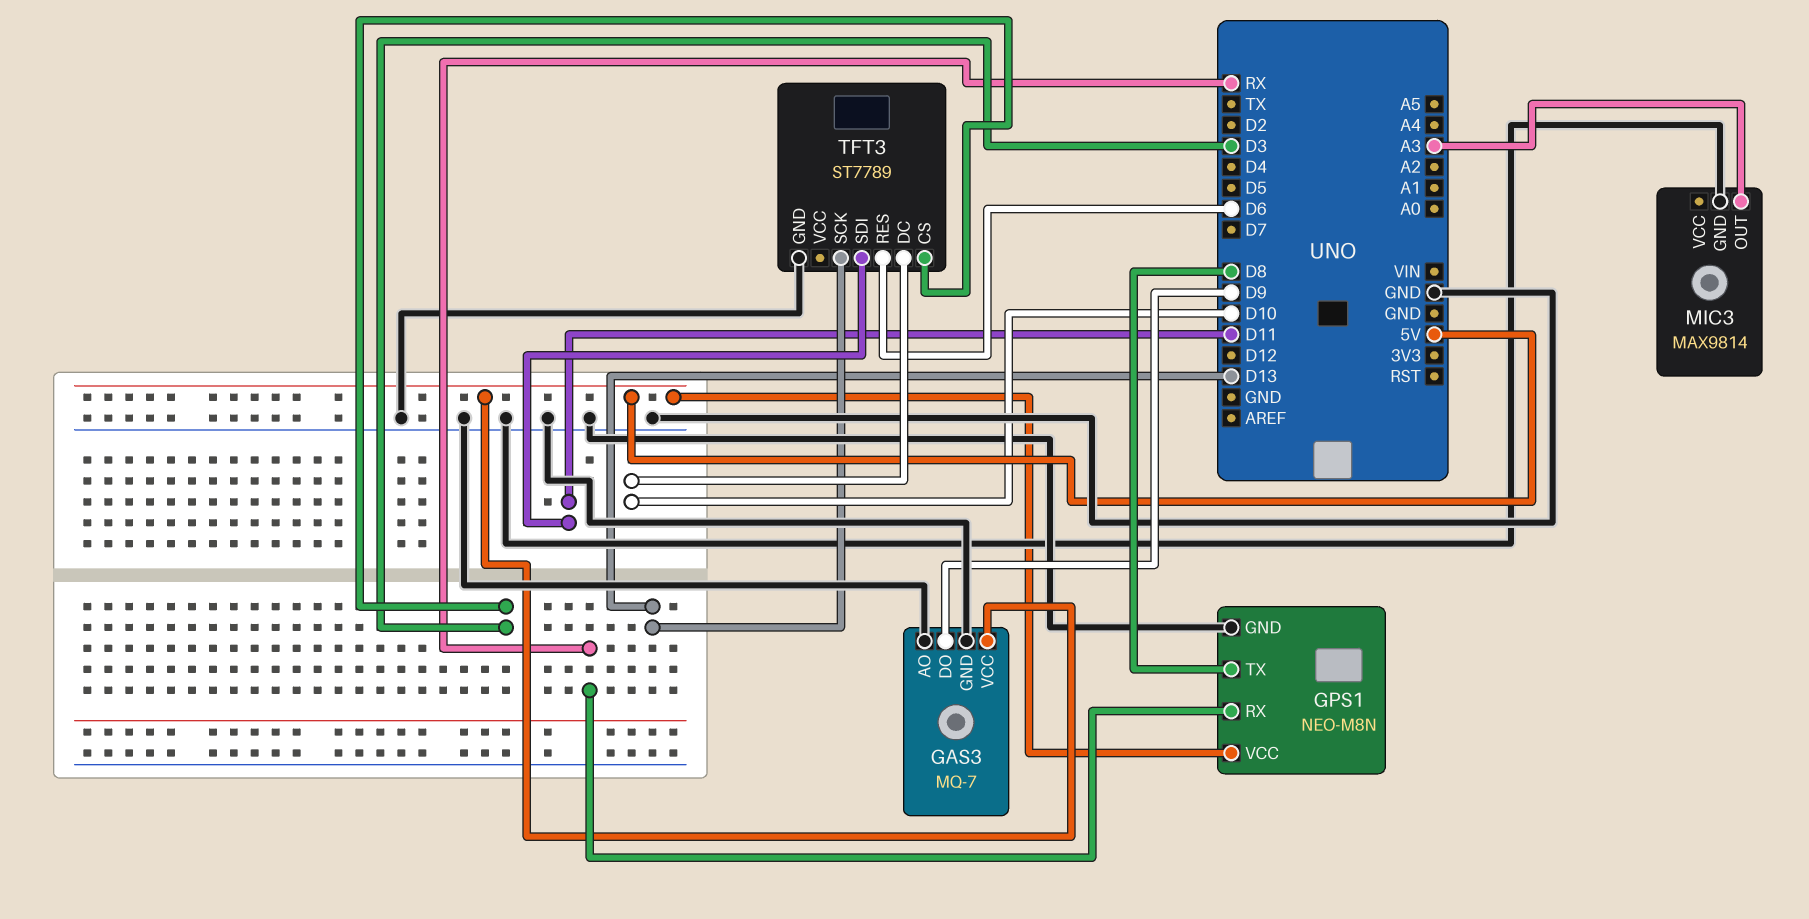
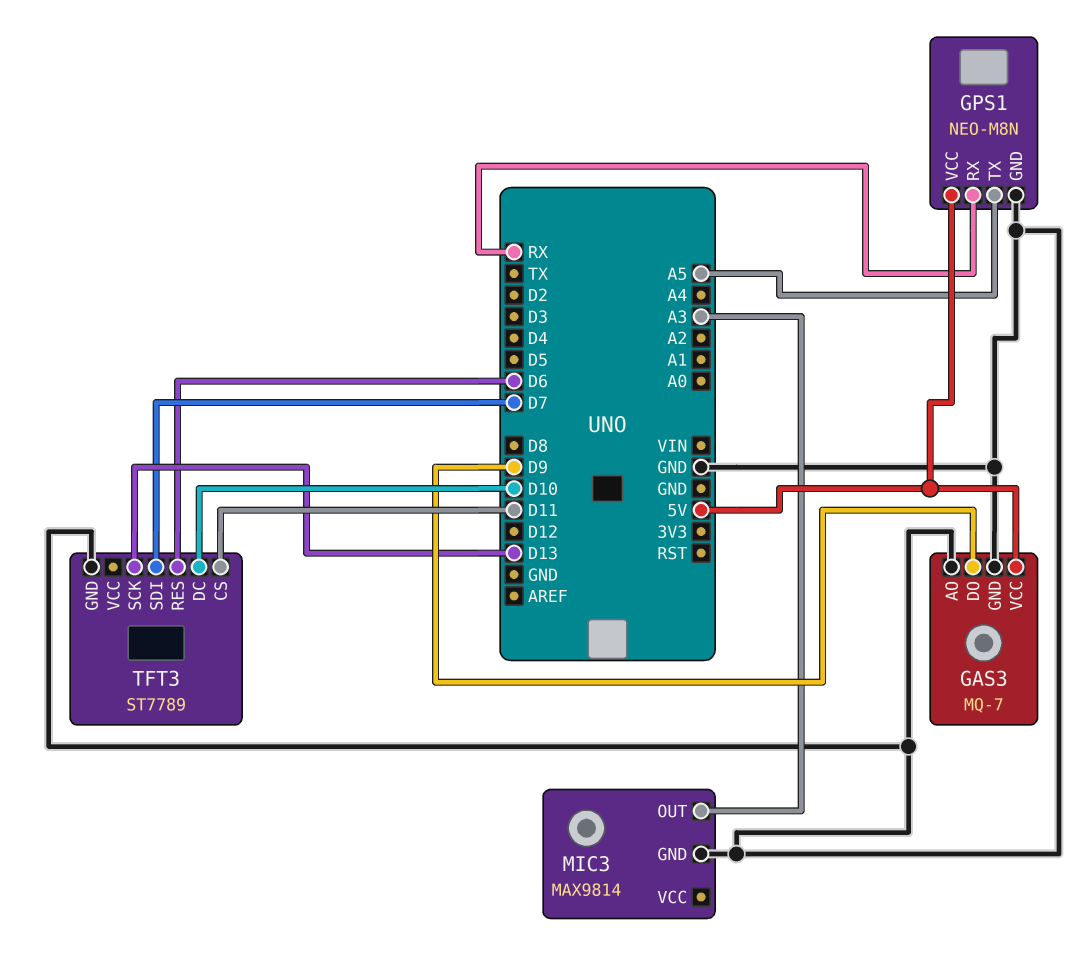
GPS1 pin TX: D8 -> A5
TFT3 pin CS: D3 -> D11
TFT3 pin SDI: D11 -> D7

